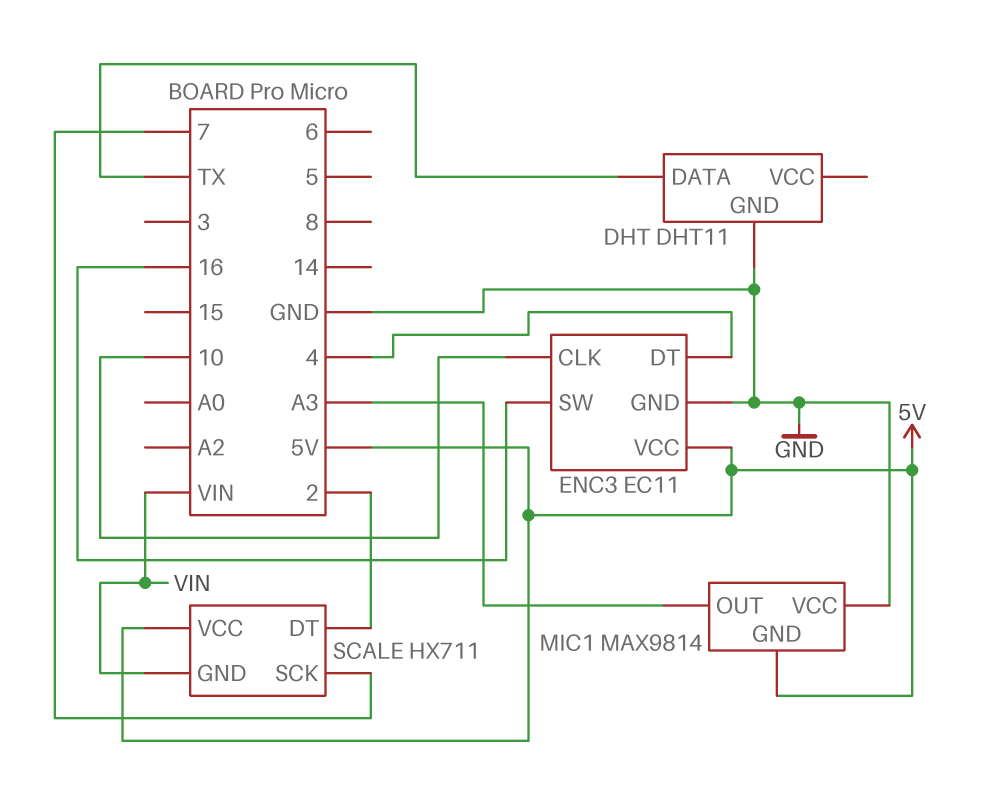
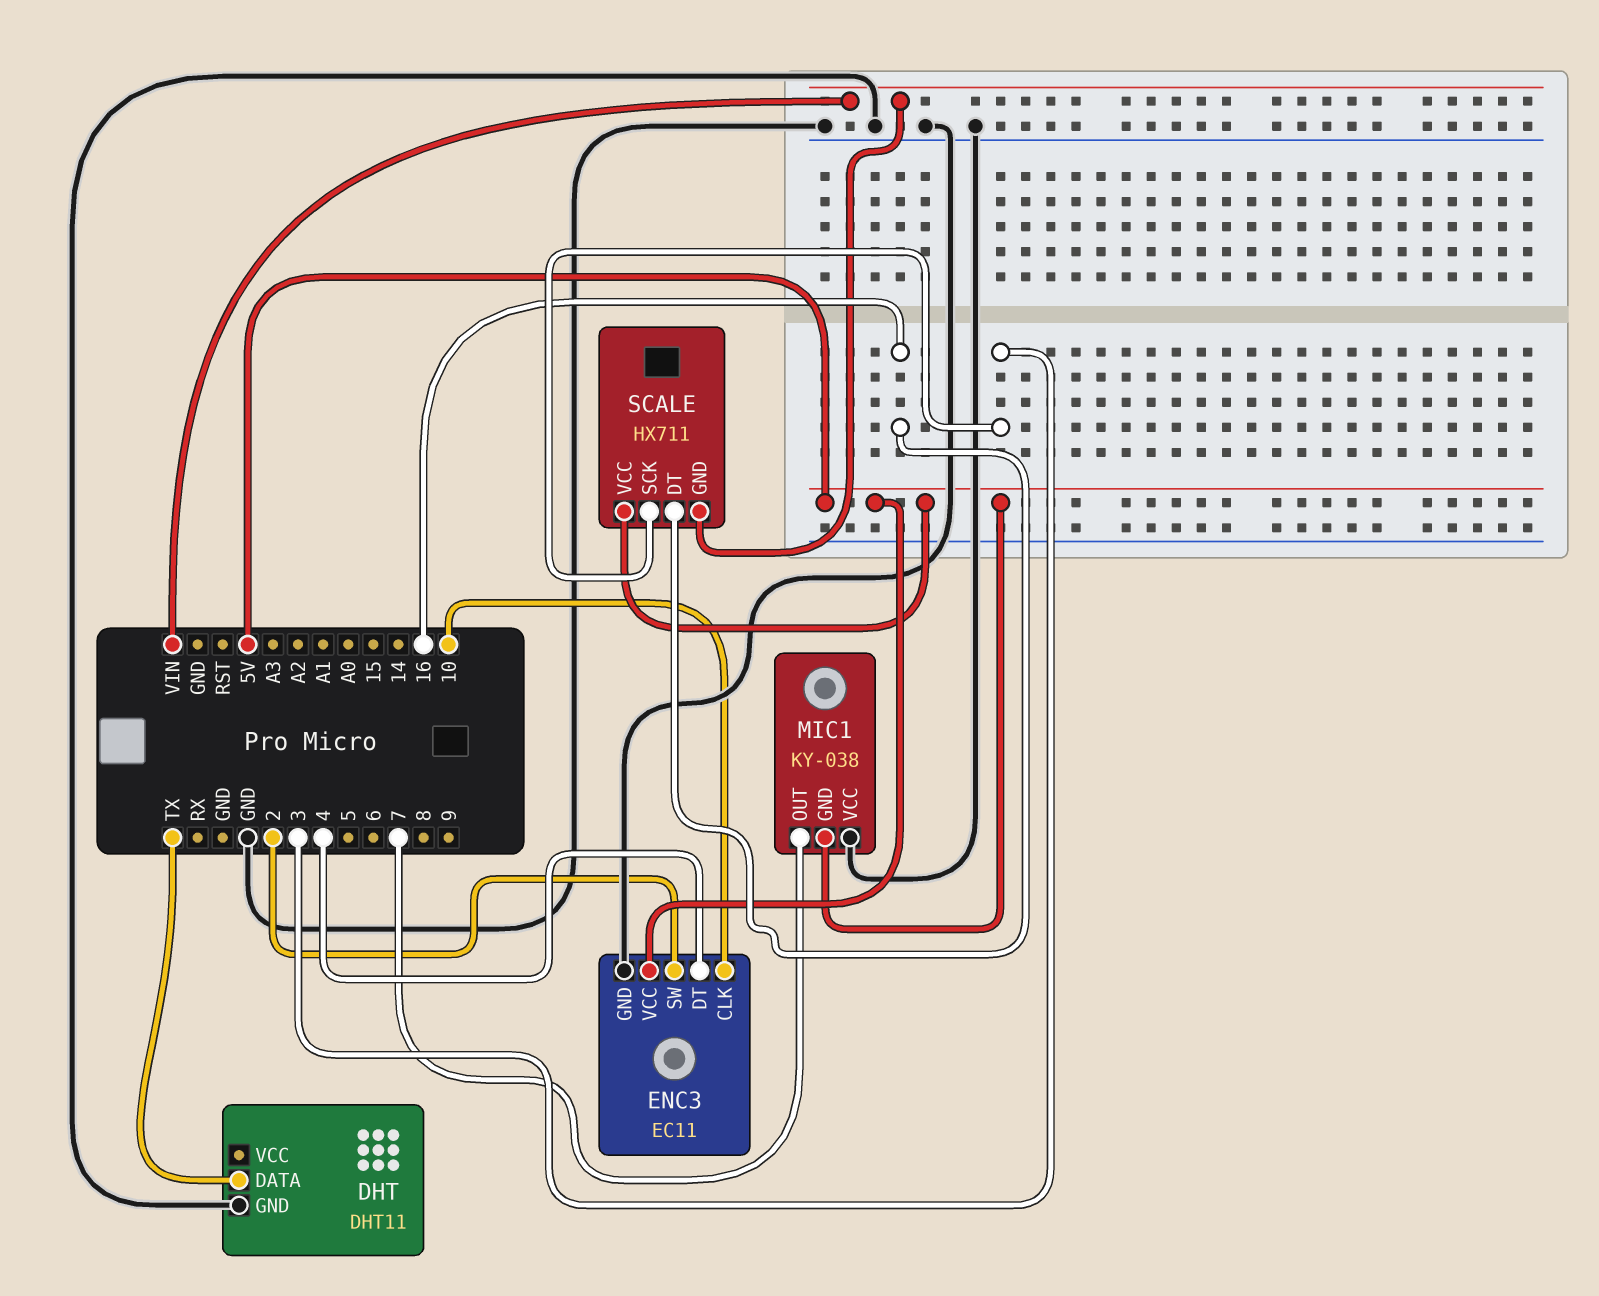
ENC3 pin SW: 16 -> 2
MIC1: MAX9814 -> KY-038
MIC1 pin OUT: A3 -> 7
SCALE pin DT: 2 -> 16
SCALE pin SCK: 7 -> 3

